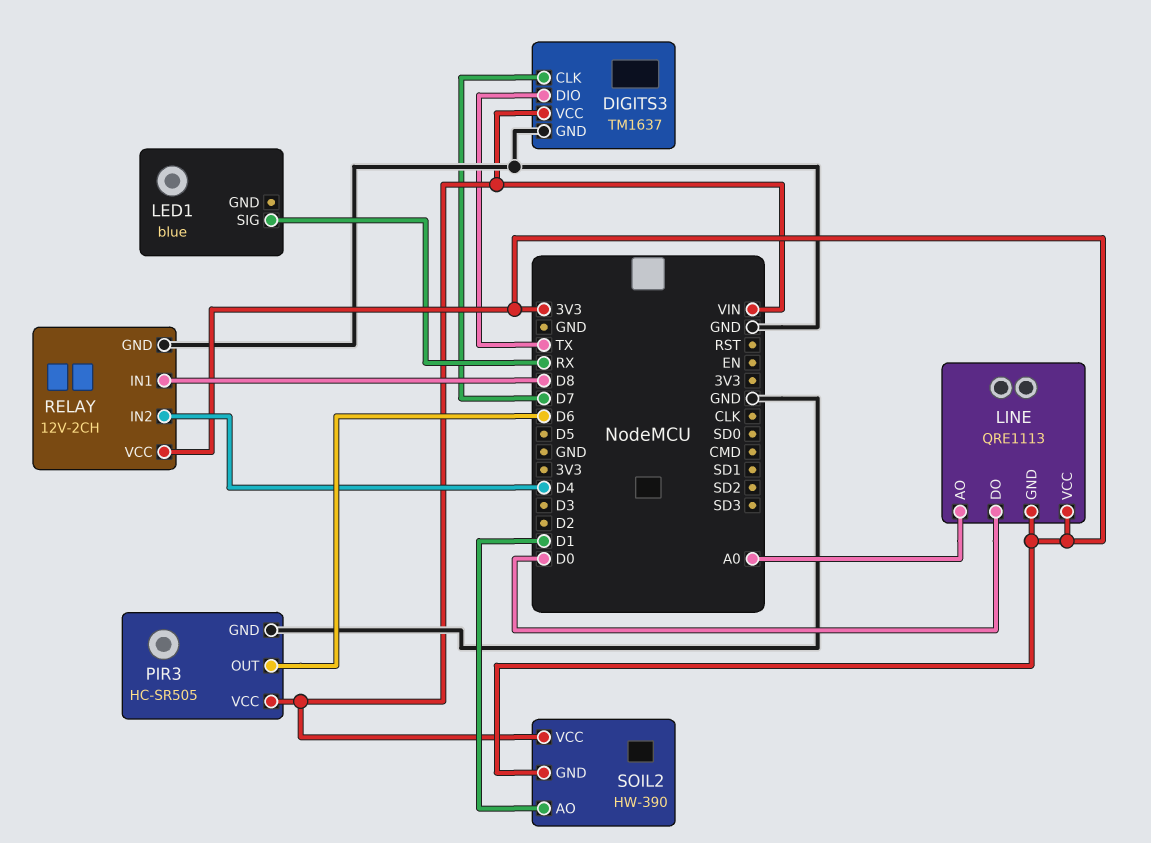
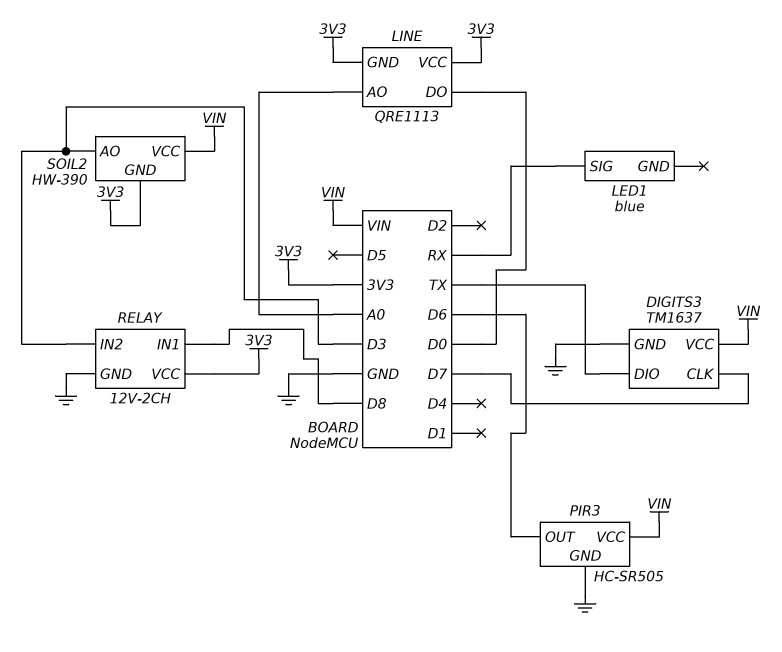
RELAY pin IN2: D4 -> D3
SOIL2 pin AO: D1 -> D3

